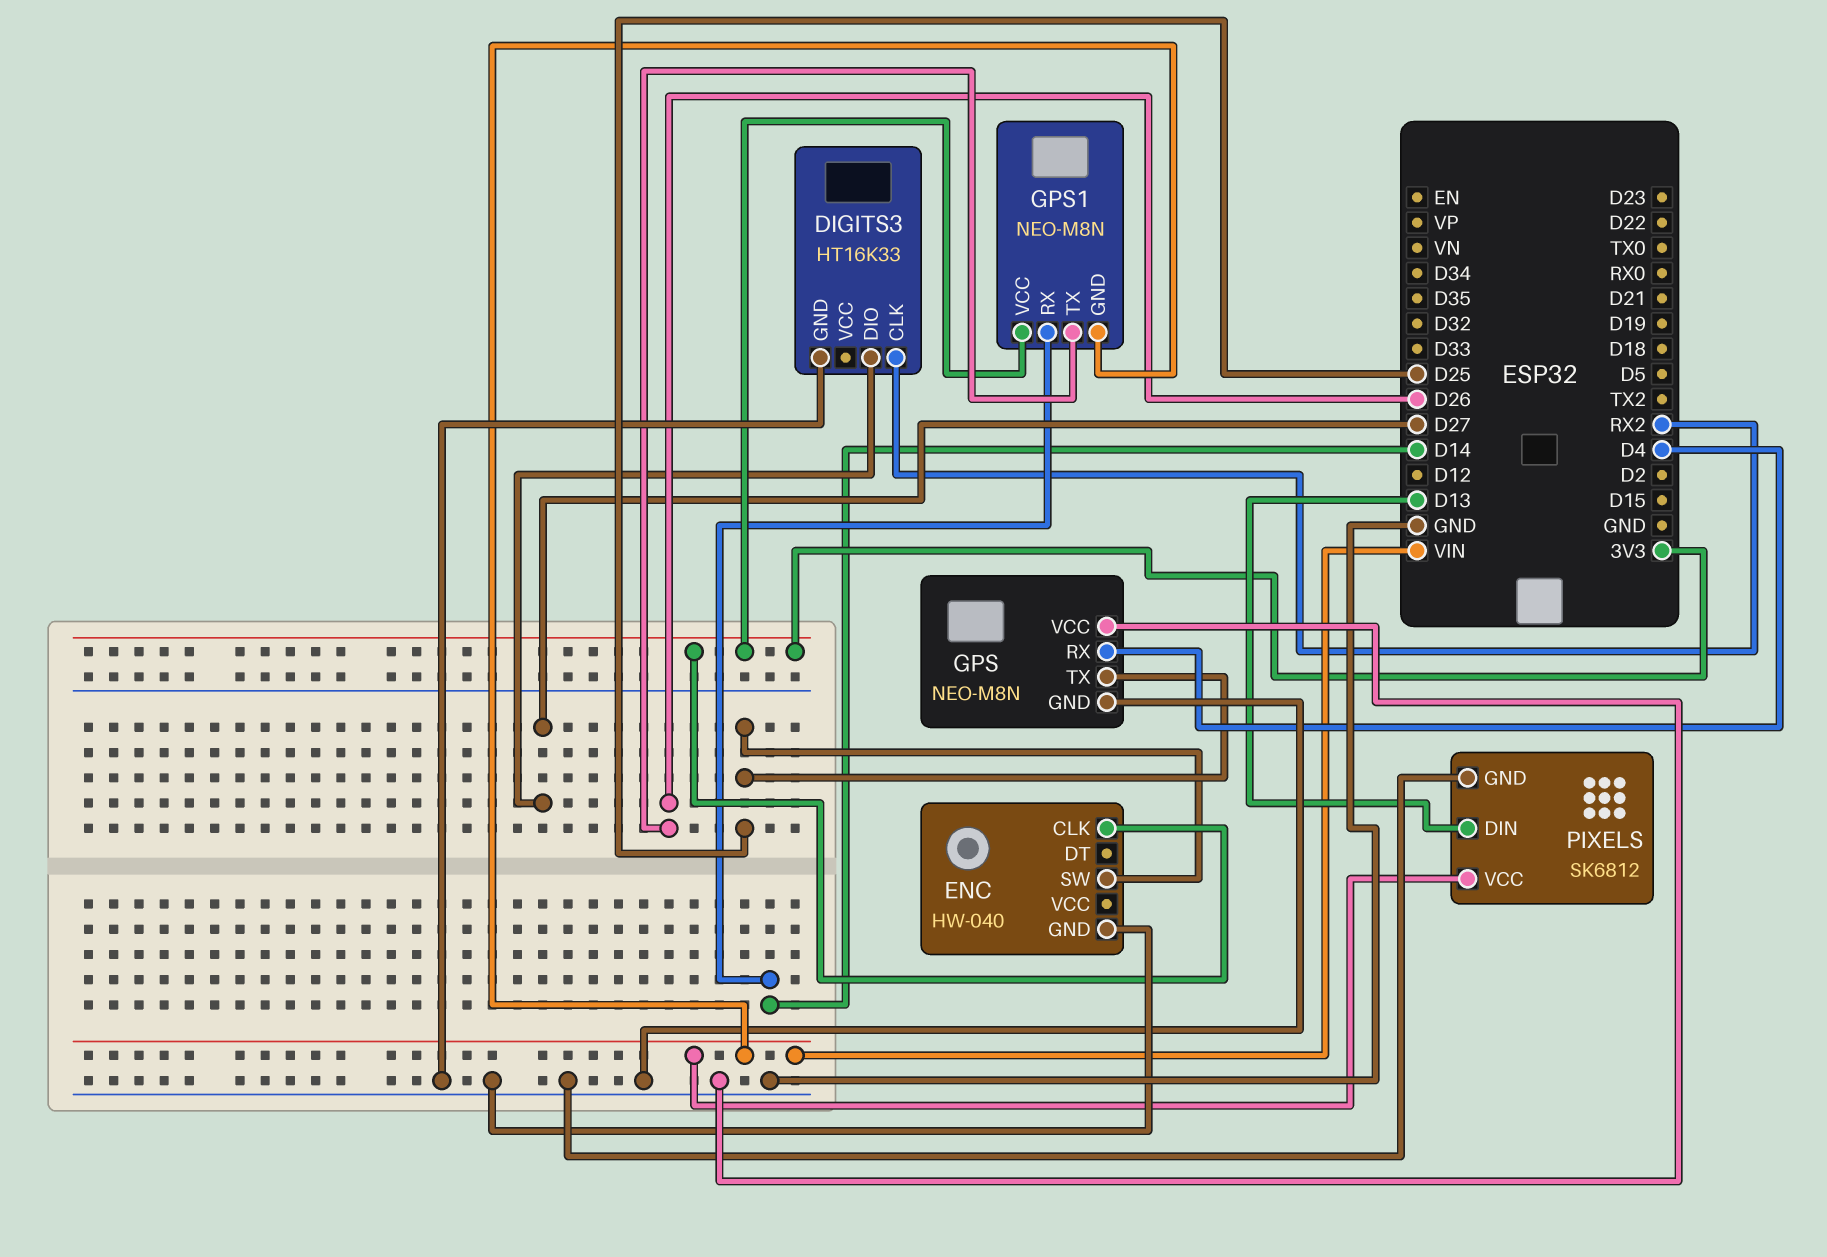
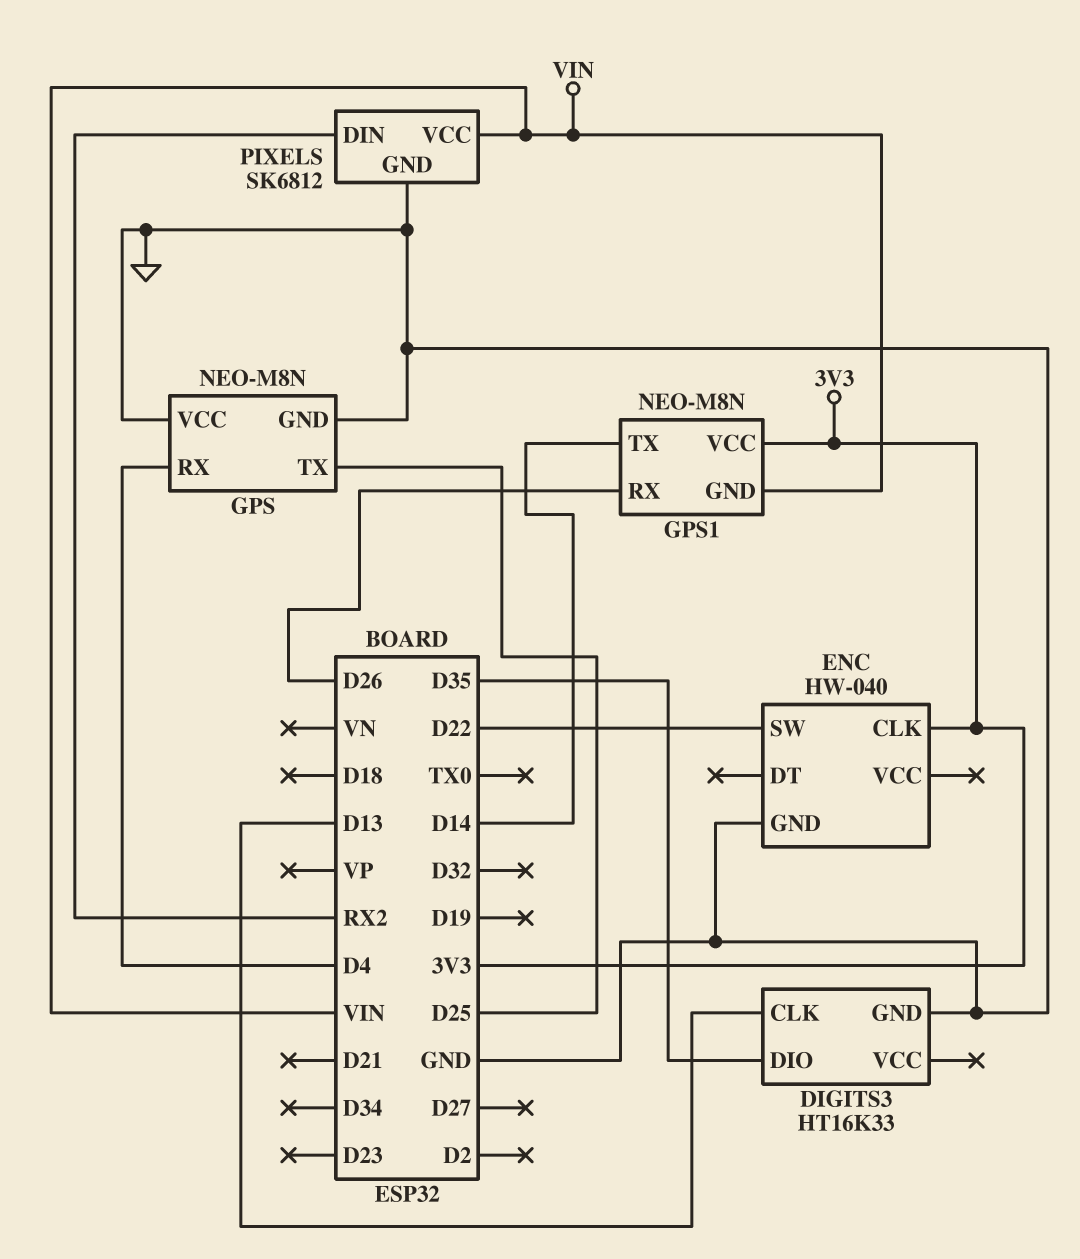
DIGITS3 pin CLK: RX2 -> D13
DIGITS3 pin DIO: D27 -> D35
ENC pin SW: D25 -> D22
GPS1 pin RX: D14 -> D26
GPS1 pin TX: D26 -> D14
PIXELS pin DIN: D13 -> RX2

